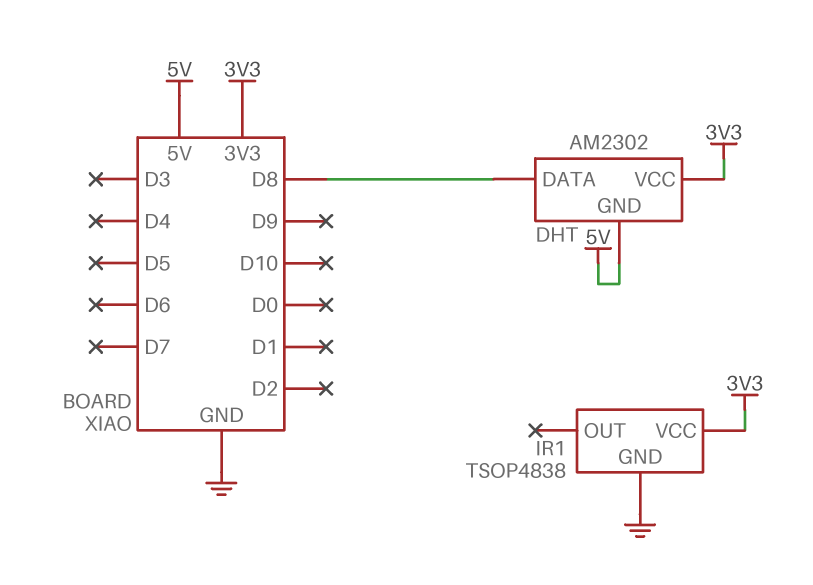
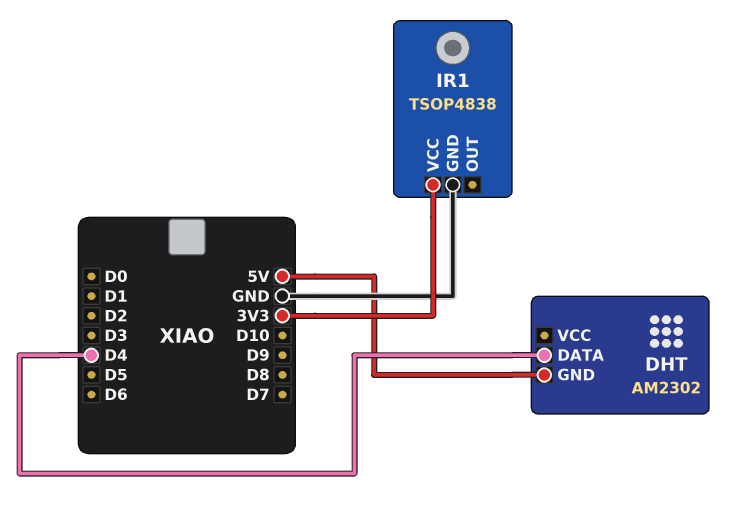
DHT pin DATA: D8 -> D4
DHT pin VCC: 3V3 -> none

